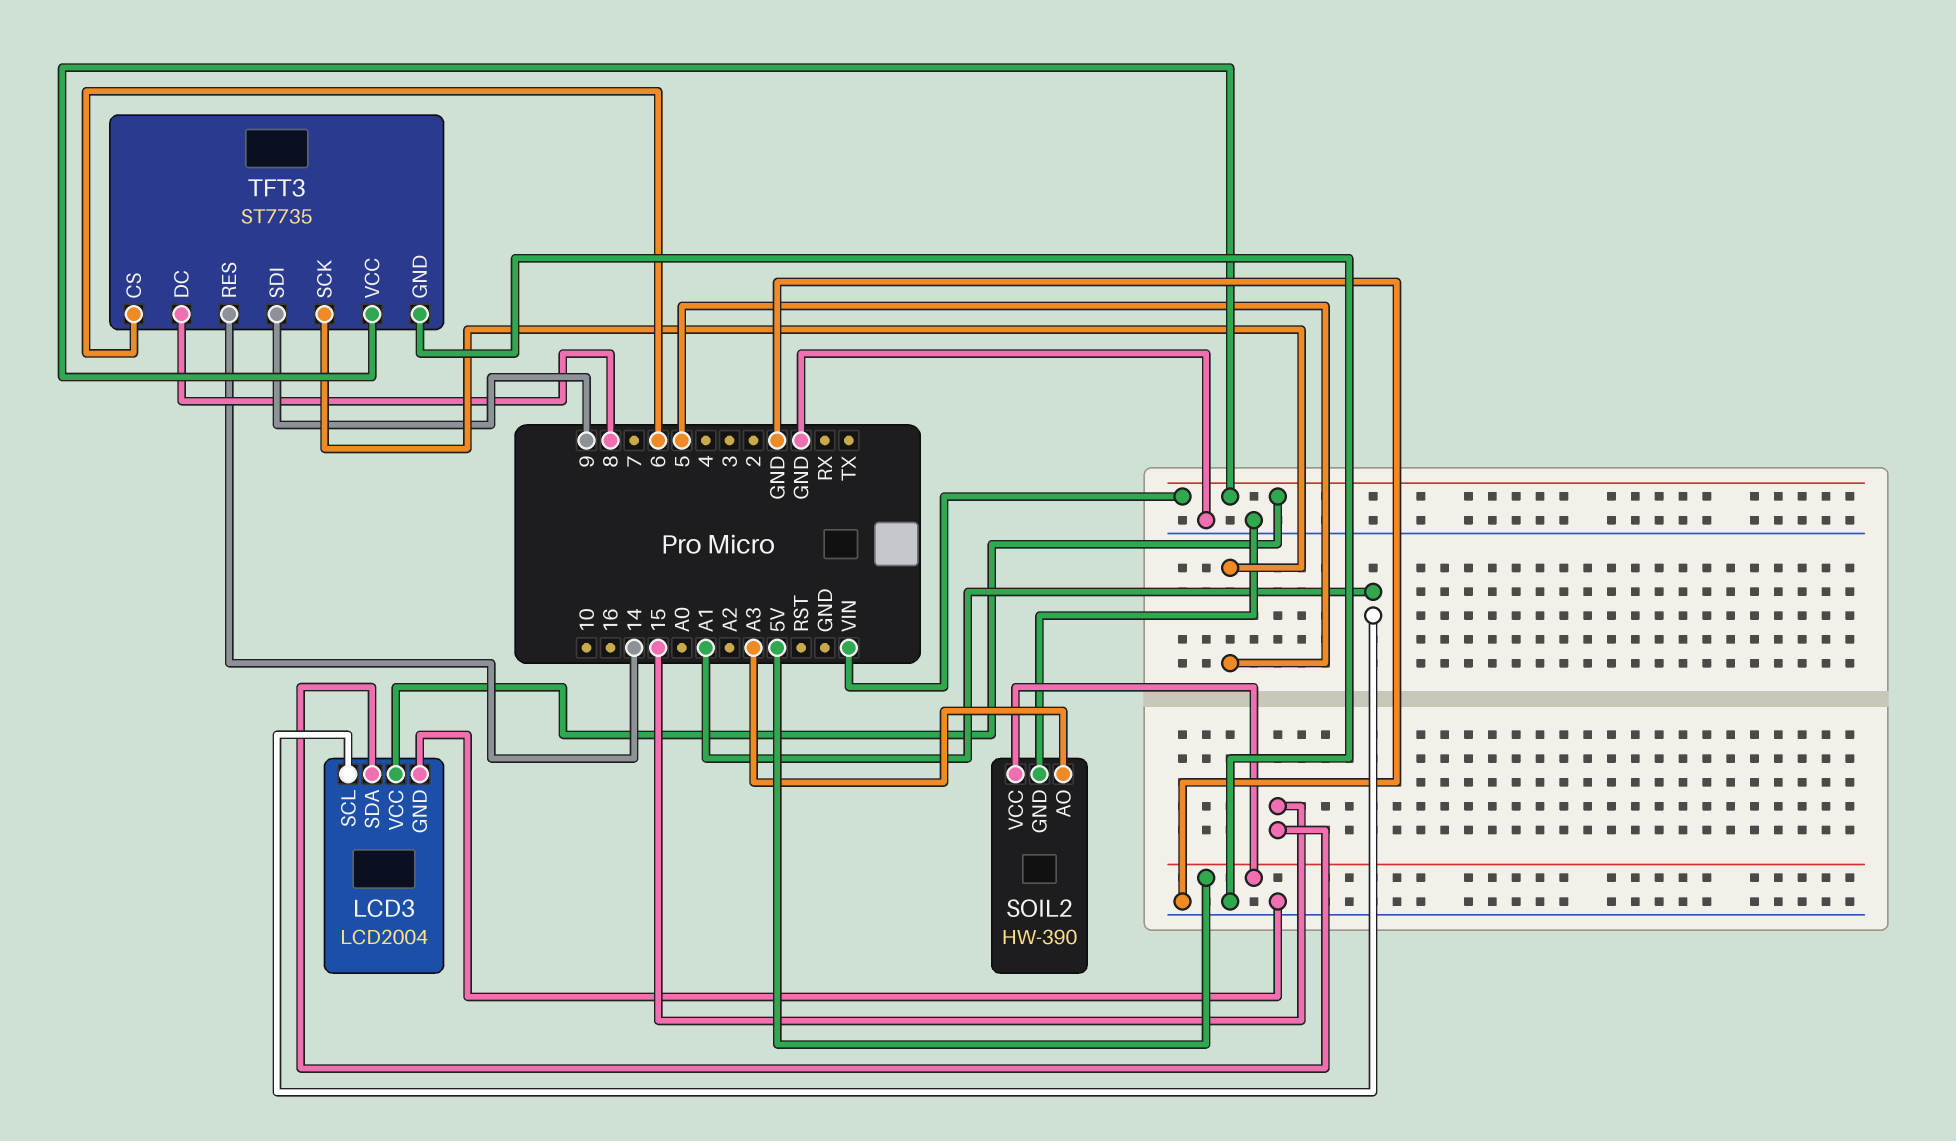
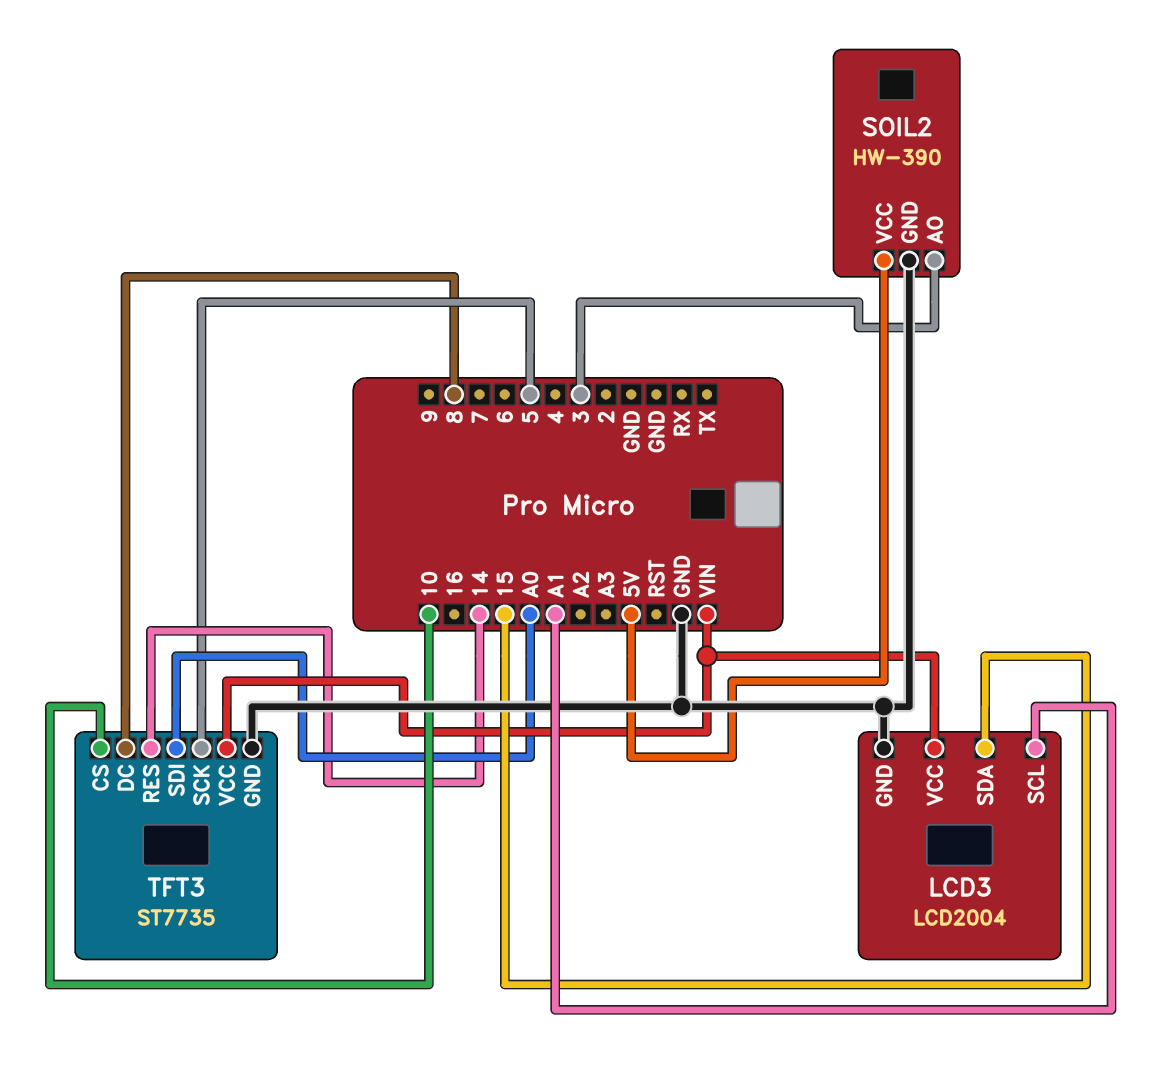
SOIL2 pin AO: A3 -> 3
TFT3 pin CS: 6 -> 10
TFT3 pin SDI: 9 -> A0

